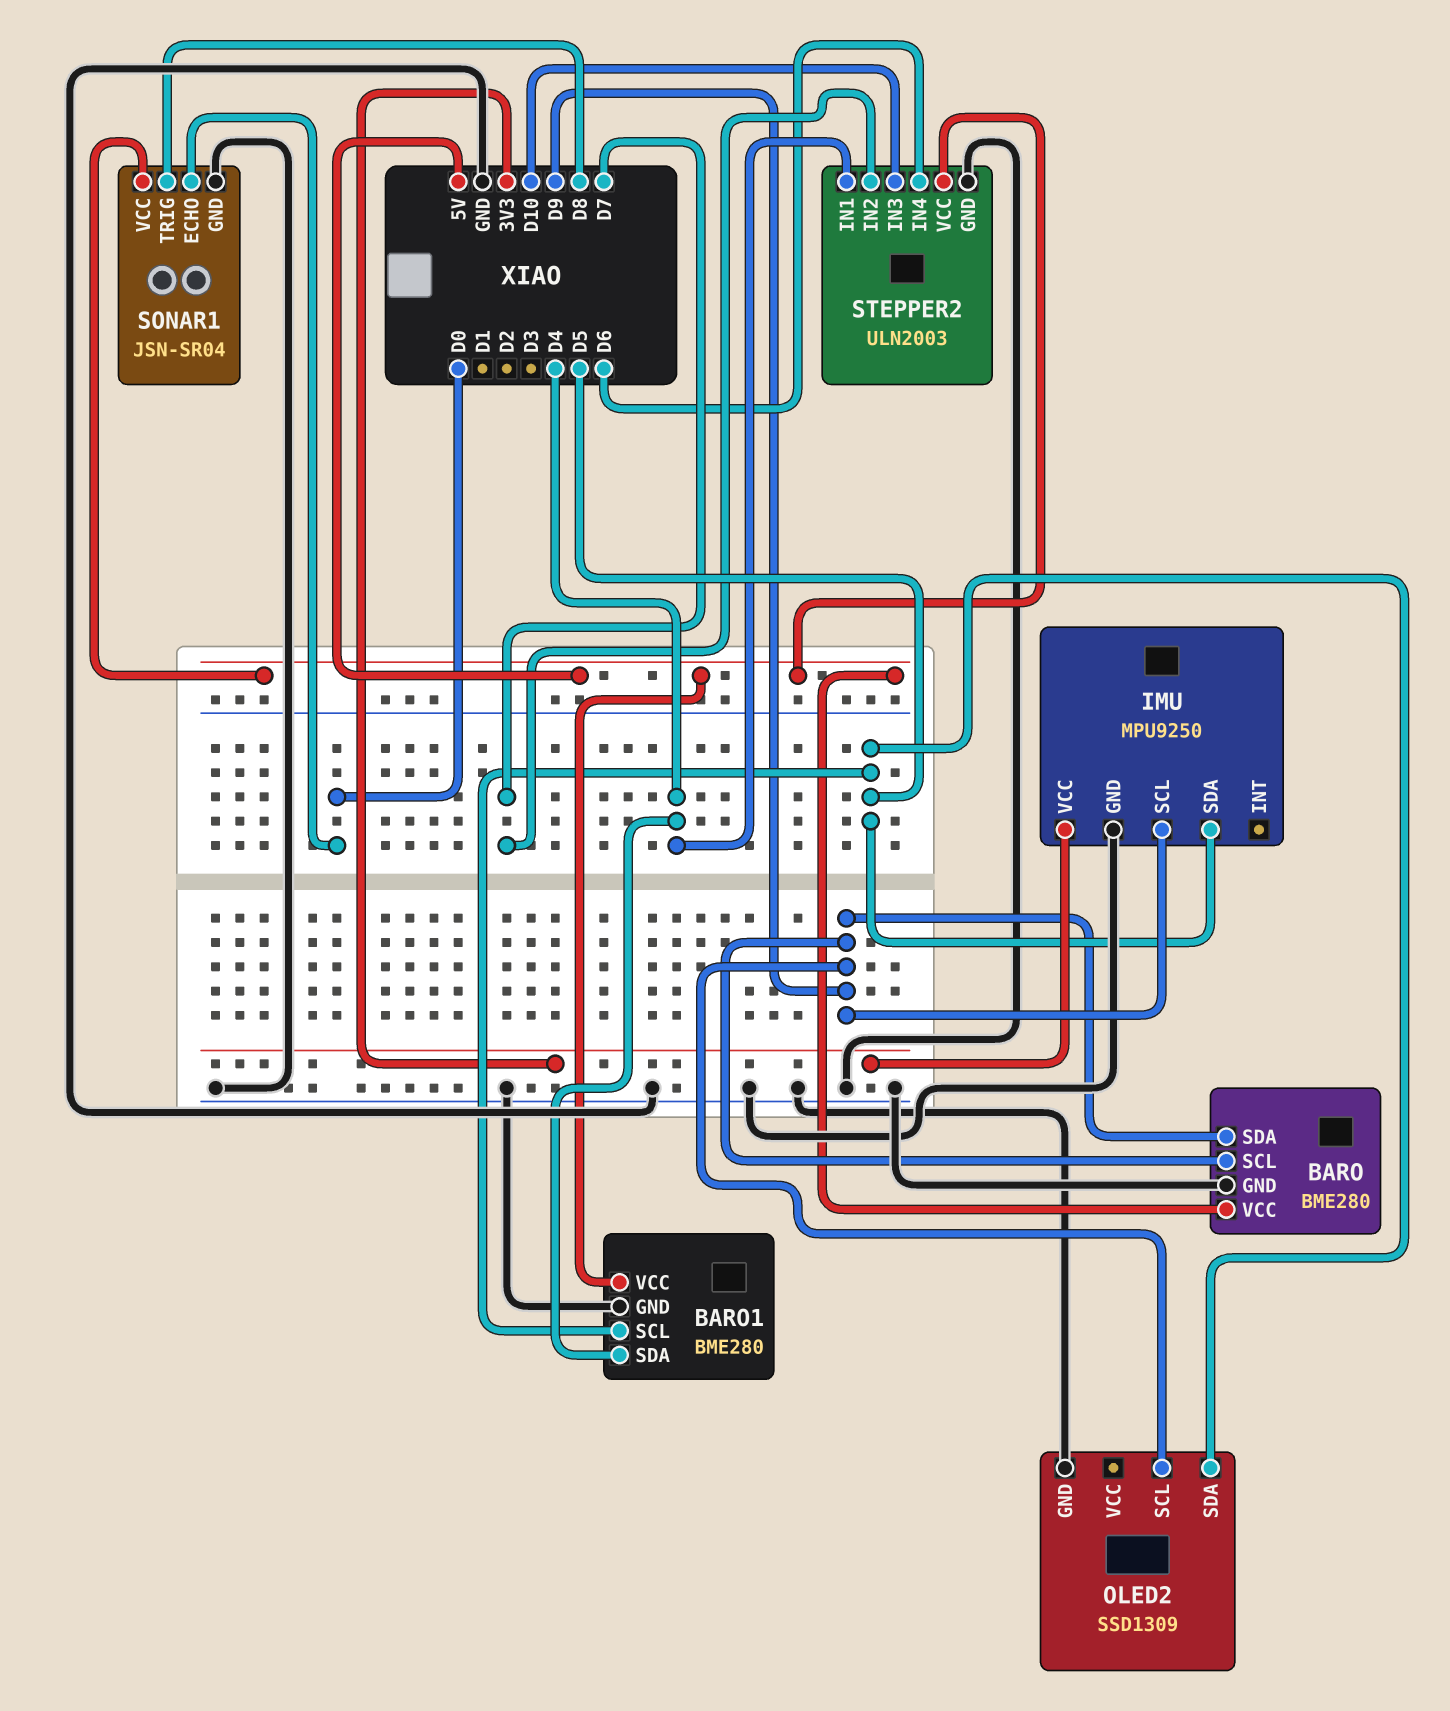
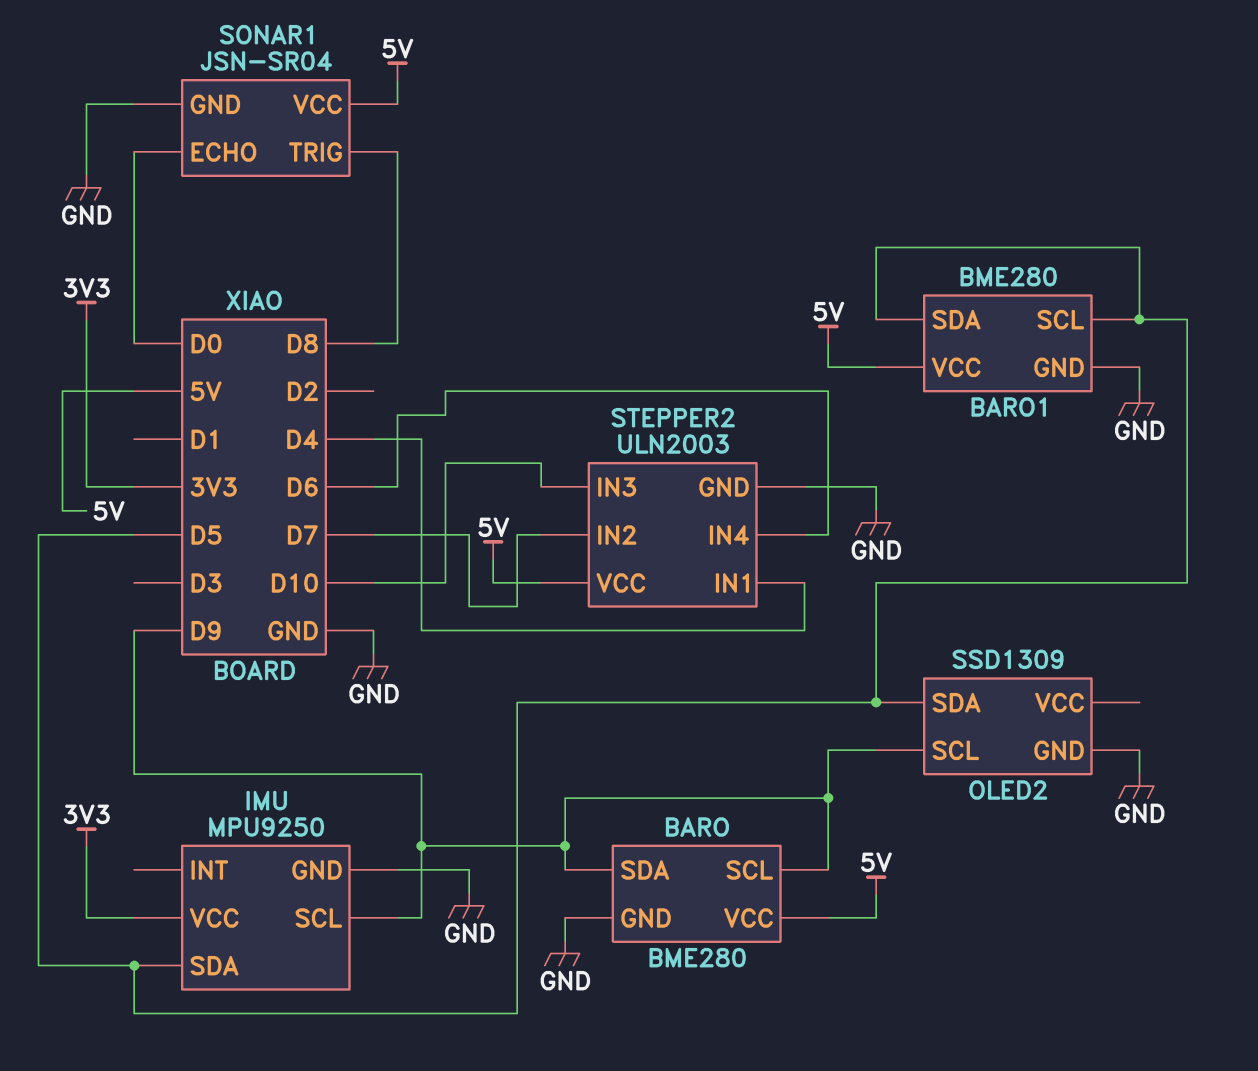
BARO1 pin SDA: D4 -> D5

